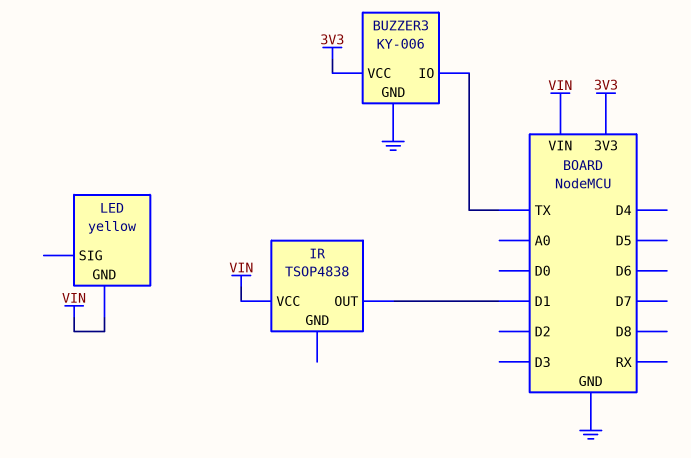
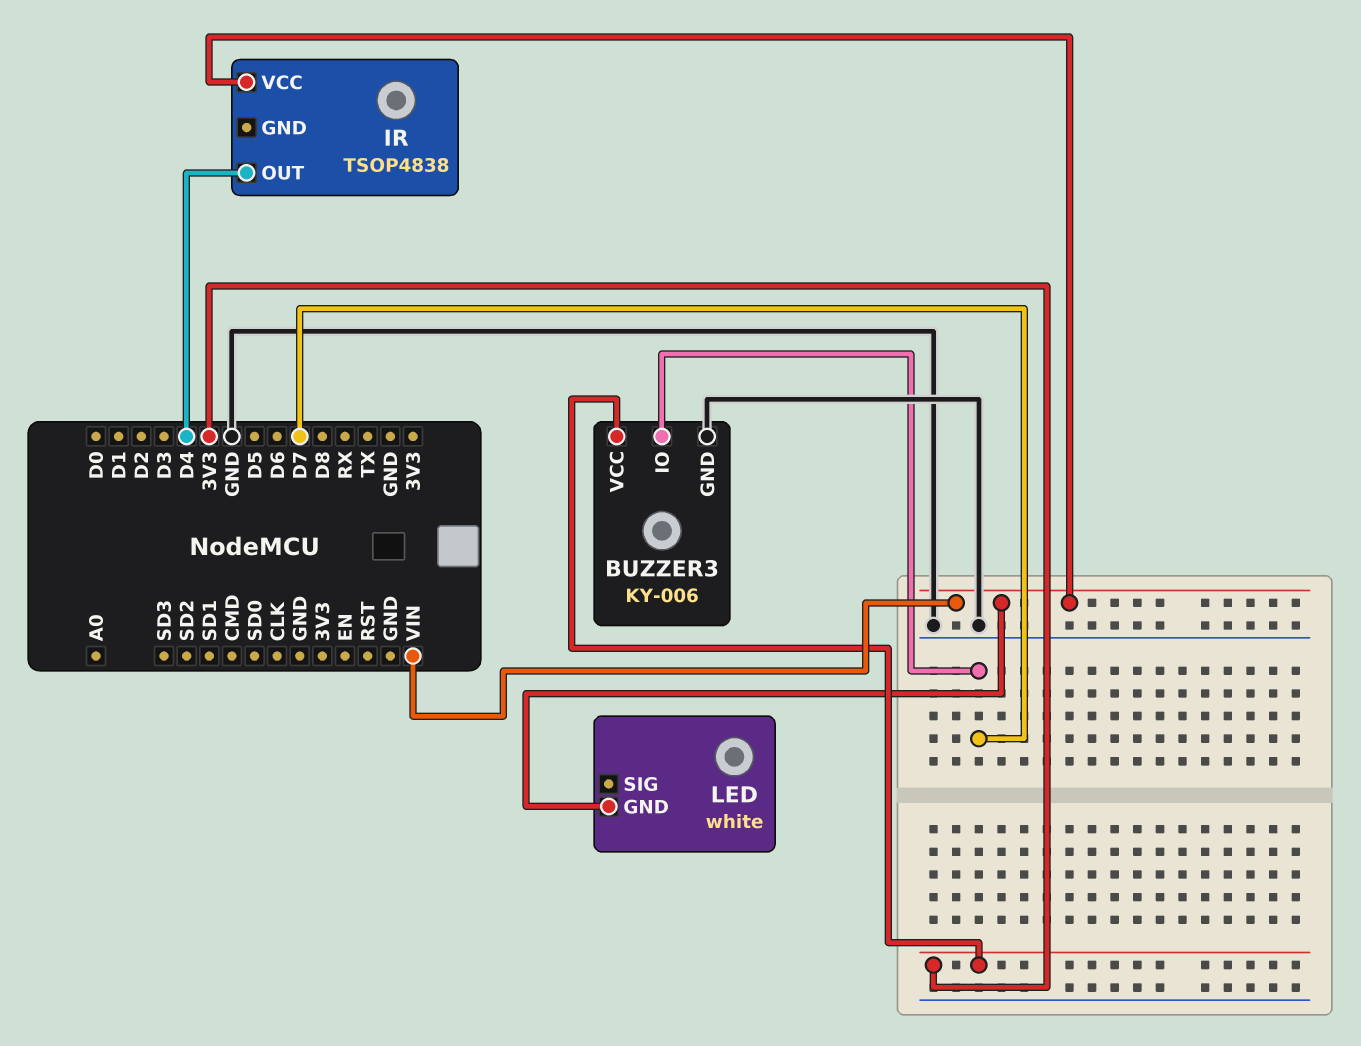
BUZZER3 pin IO: TX -> D7
IR pin OUT: D1 -> D4
LED: yellow -> white

